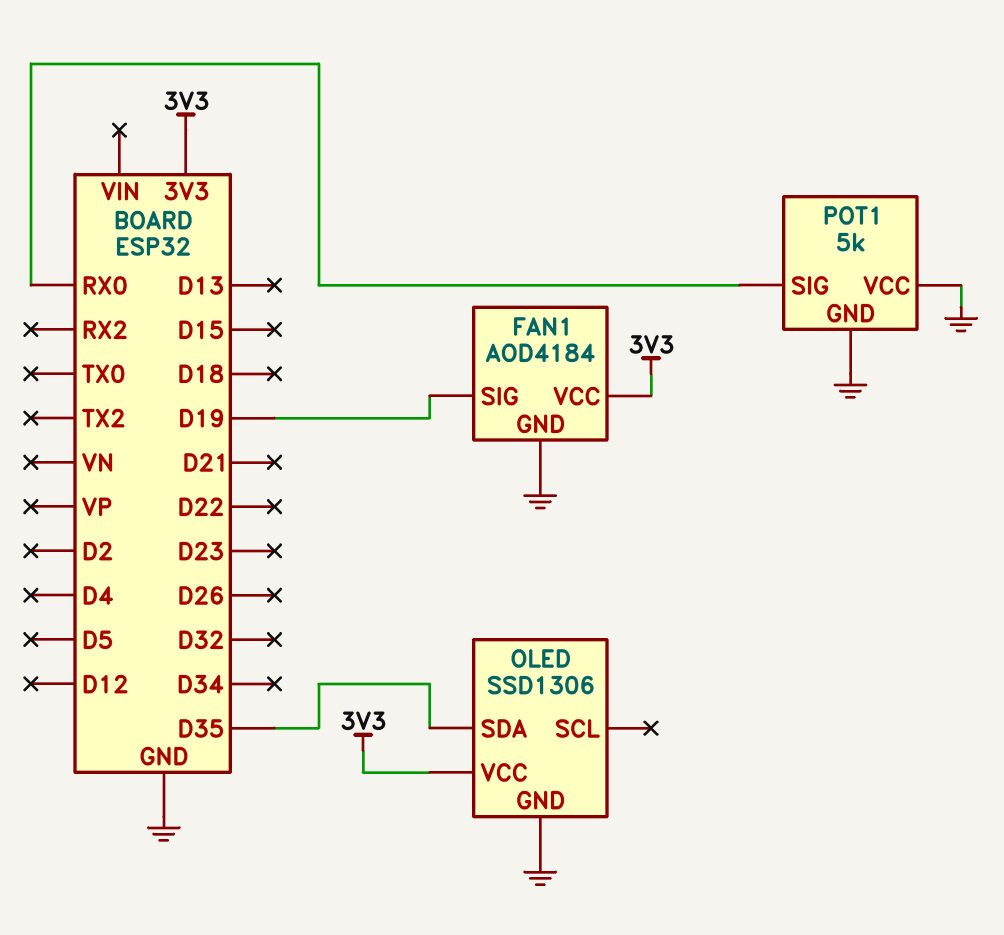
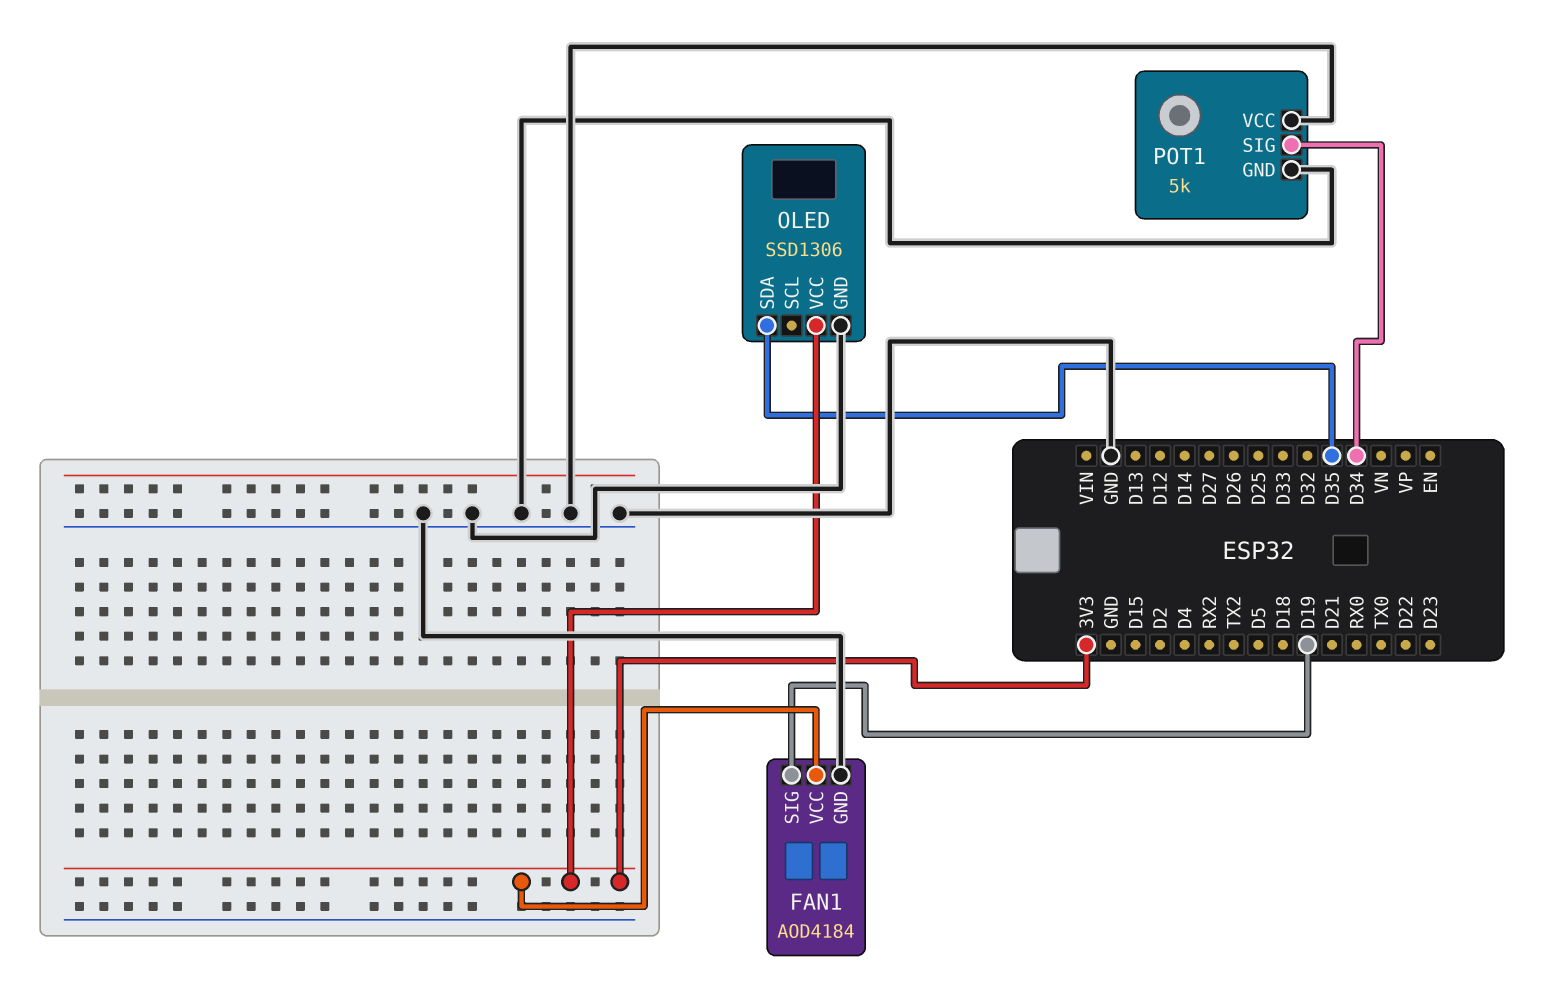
POT1 pin SIG: RX0 -> D34

